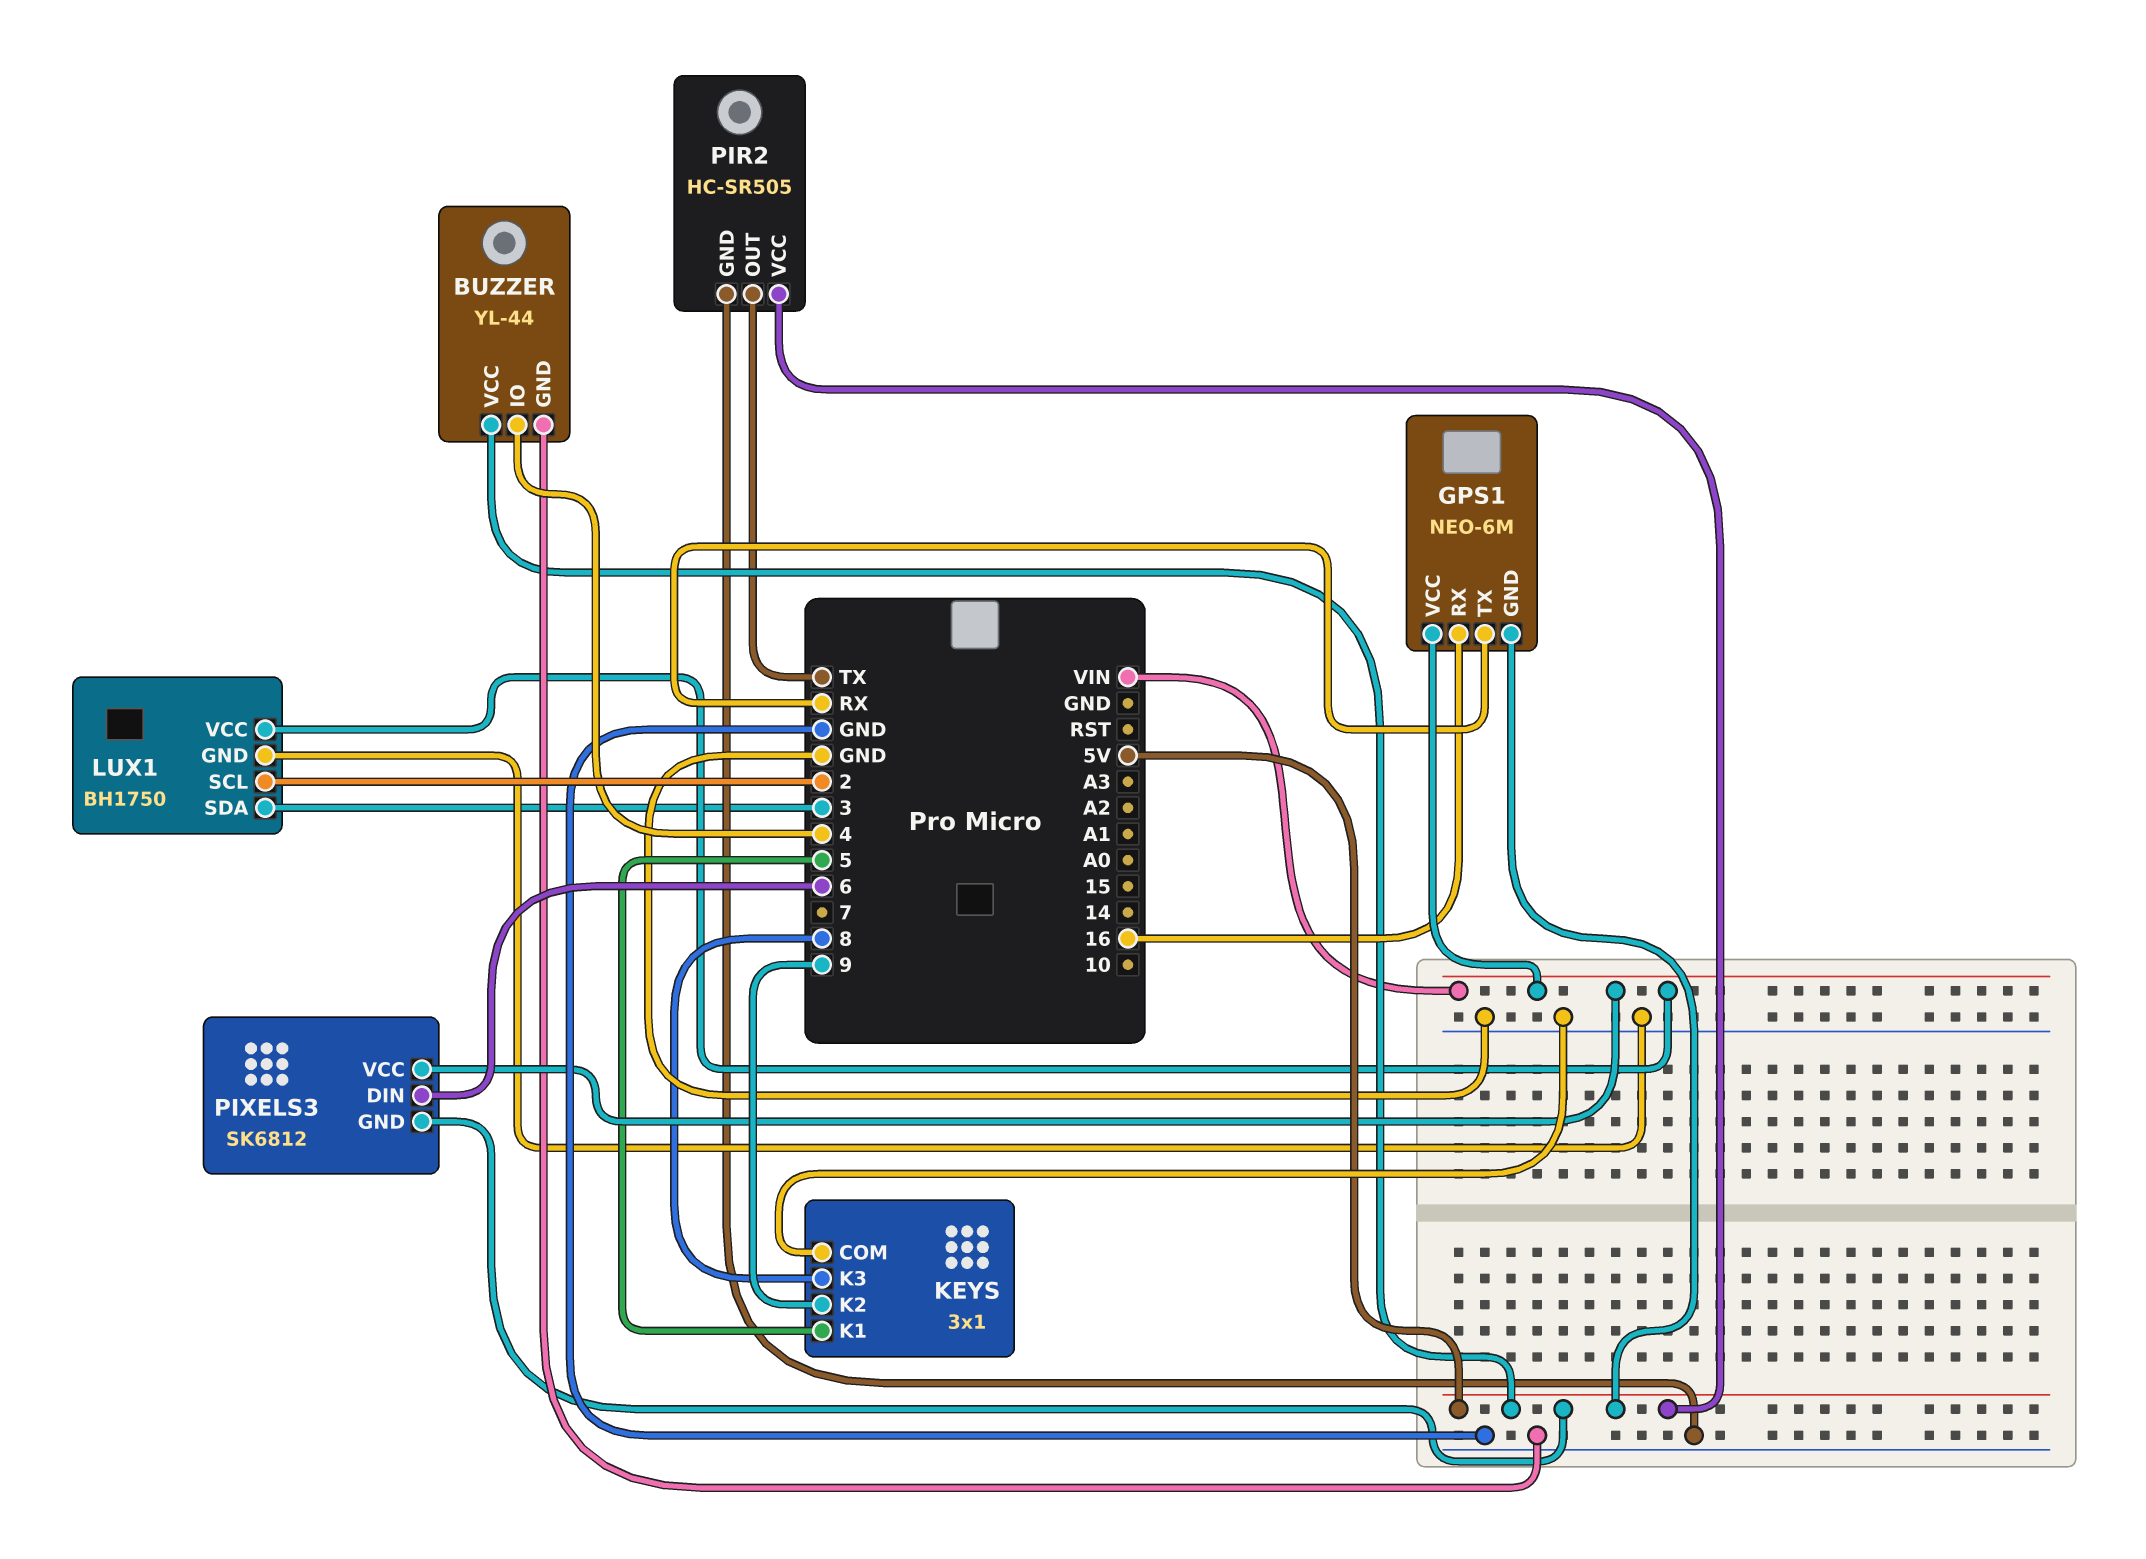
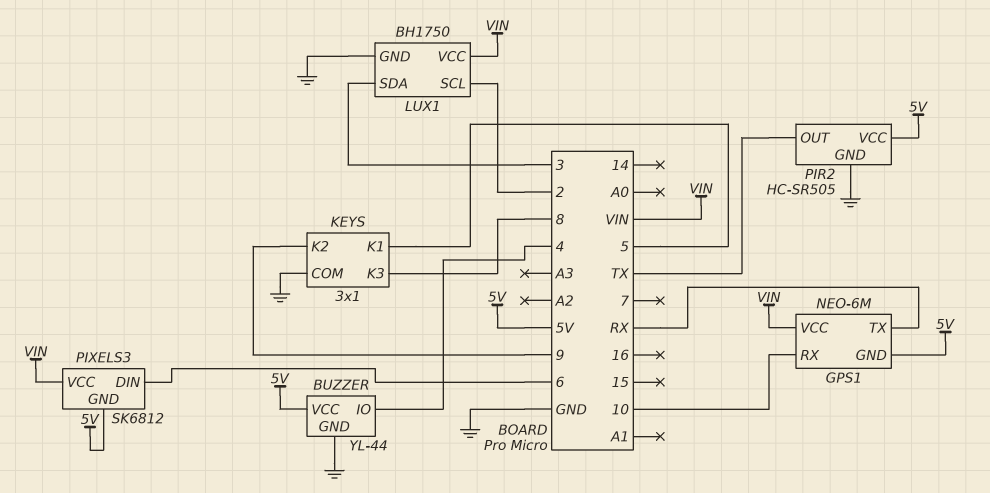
GPS1 pin RX: 16 -> 10

